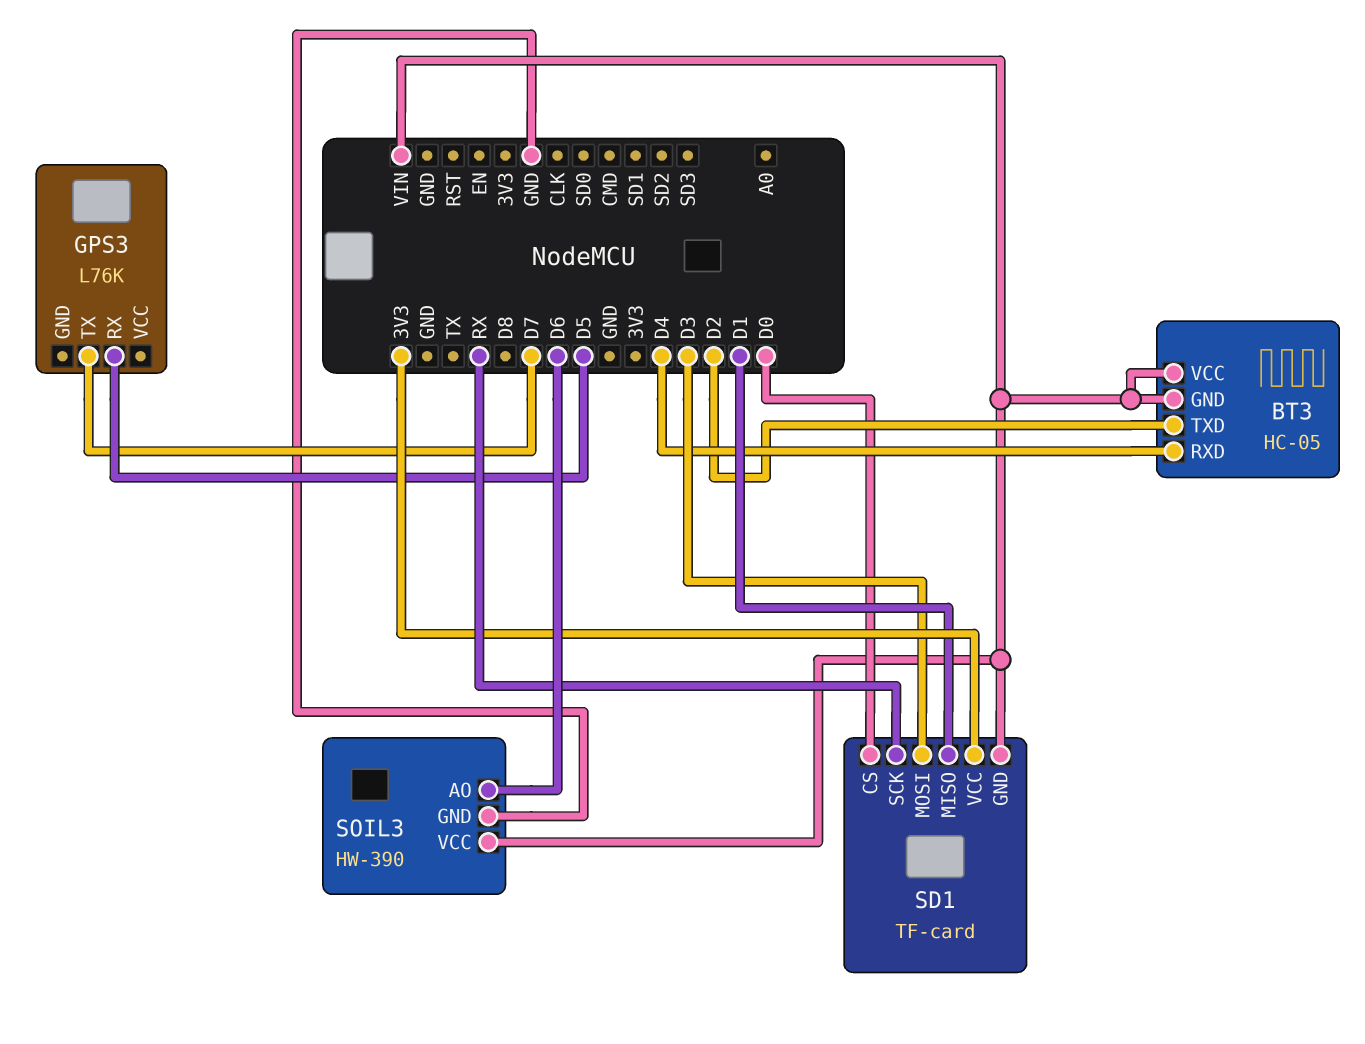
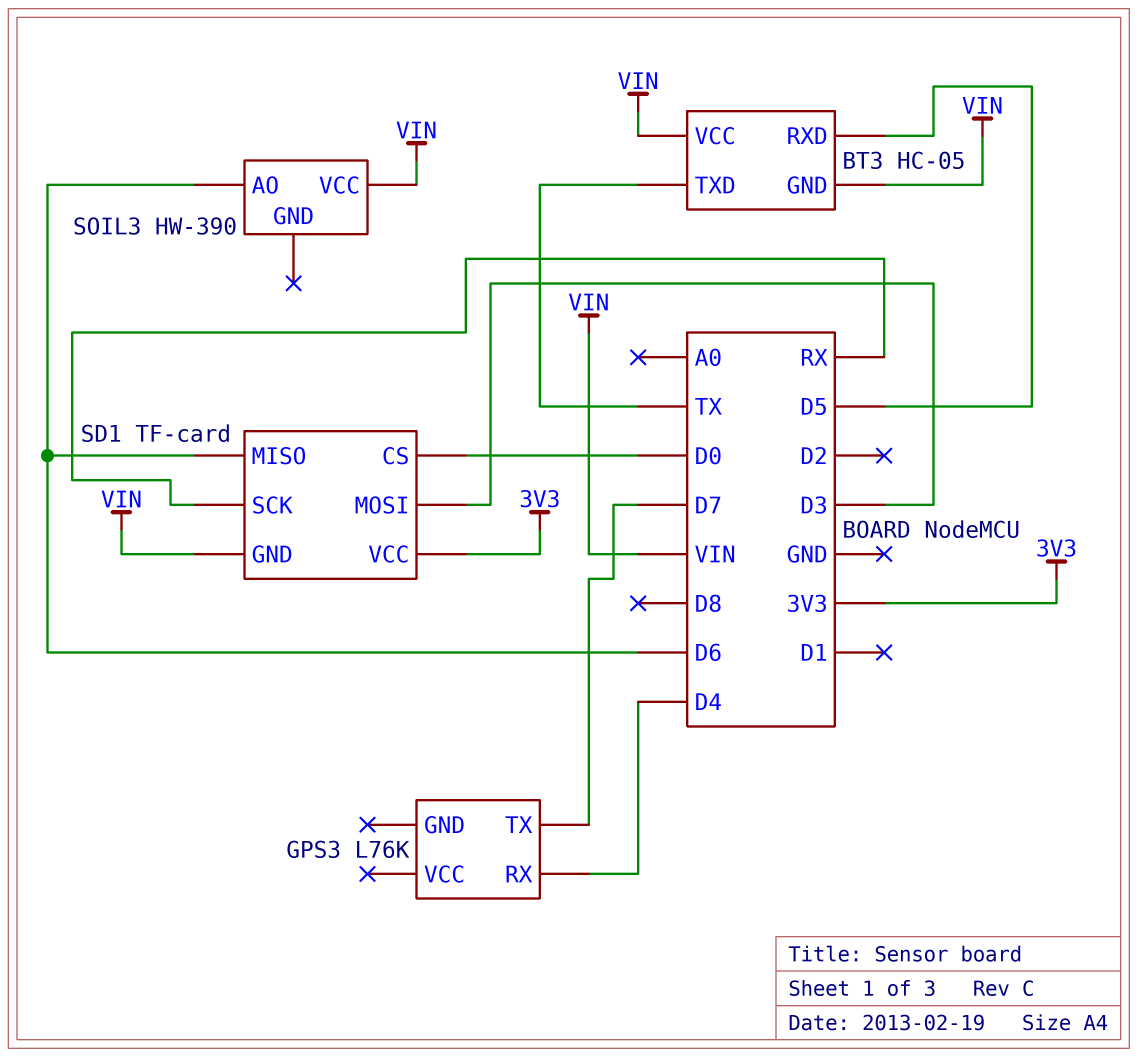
BT3 pin RXD: D4 -> D5
BT3 pin TXD: D2 -> TX
GPS3 pin RX: D5 -> D4
SD1 pin MISO: D1 -> D6
SOIL3 pin GND: GND -> none

